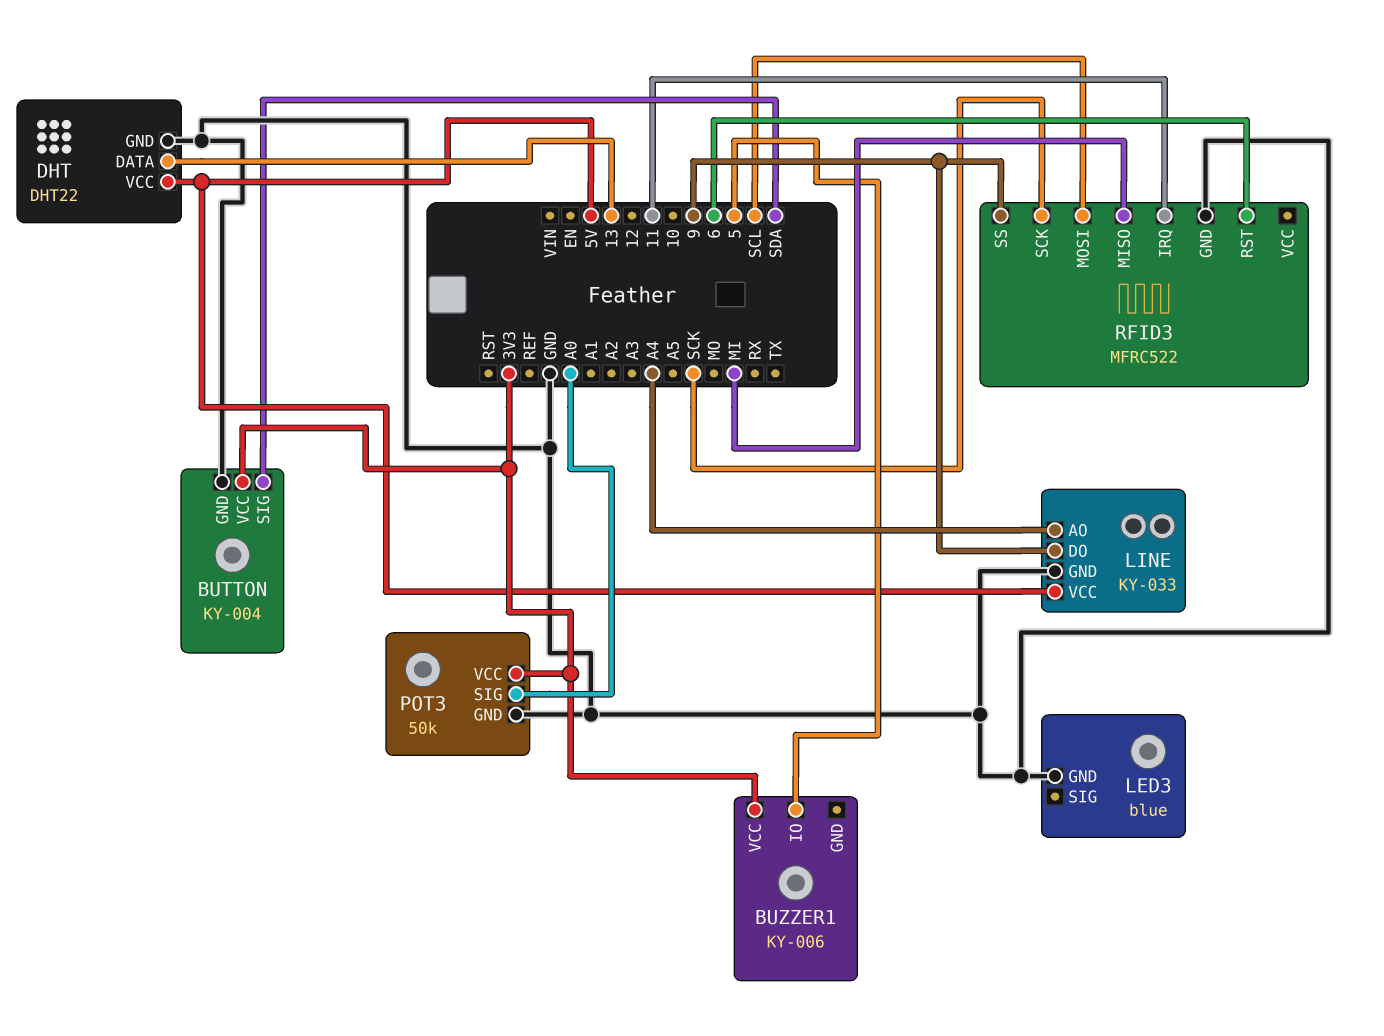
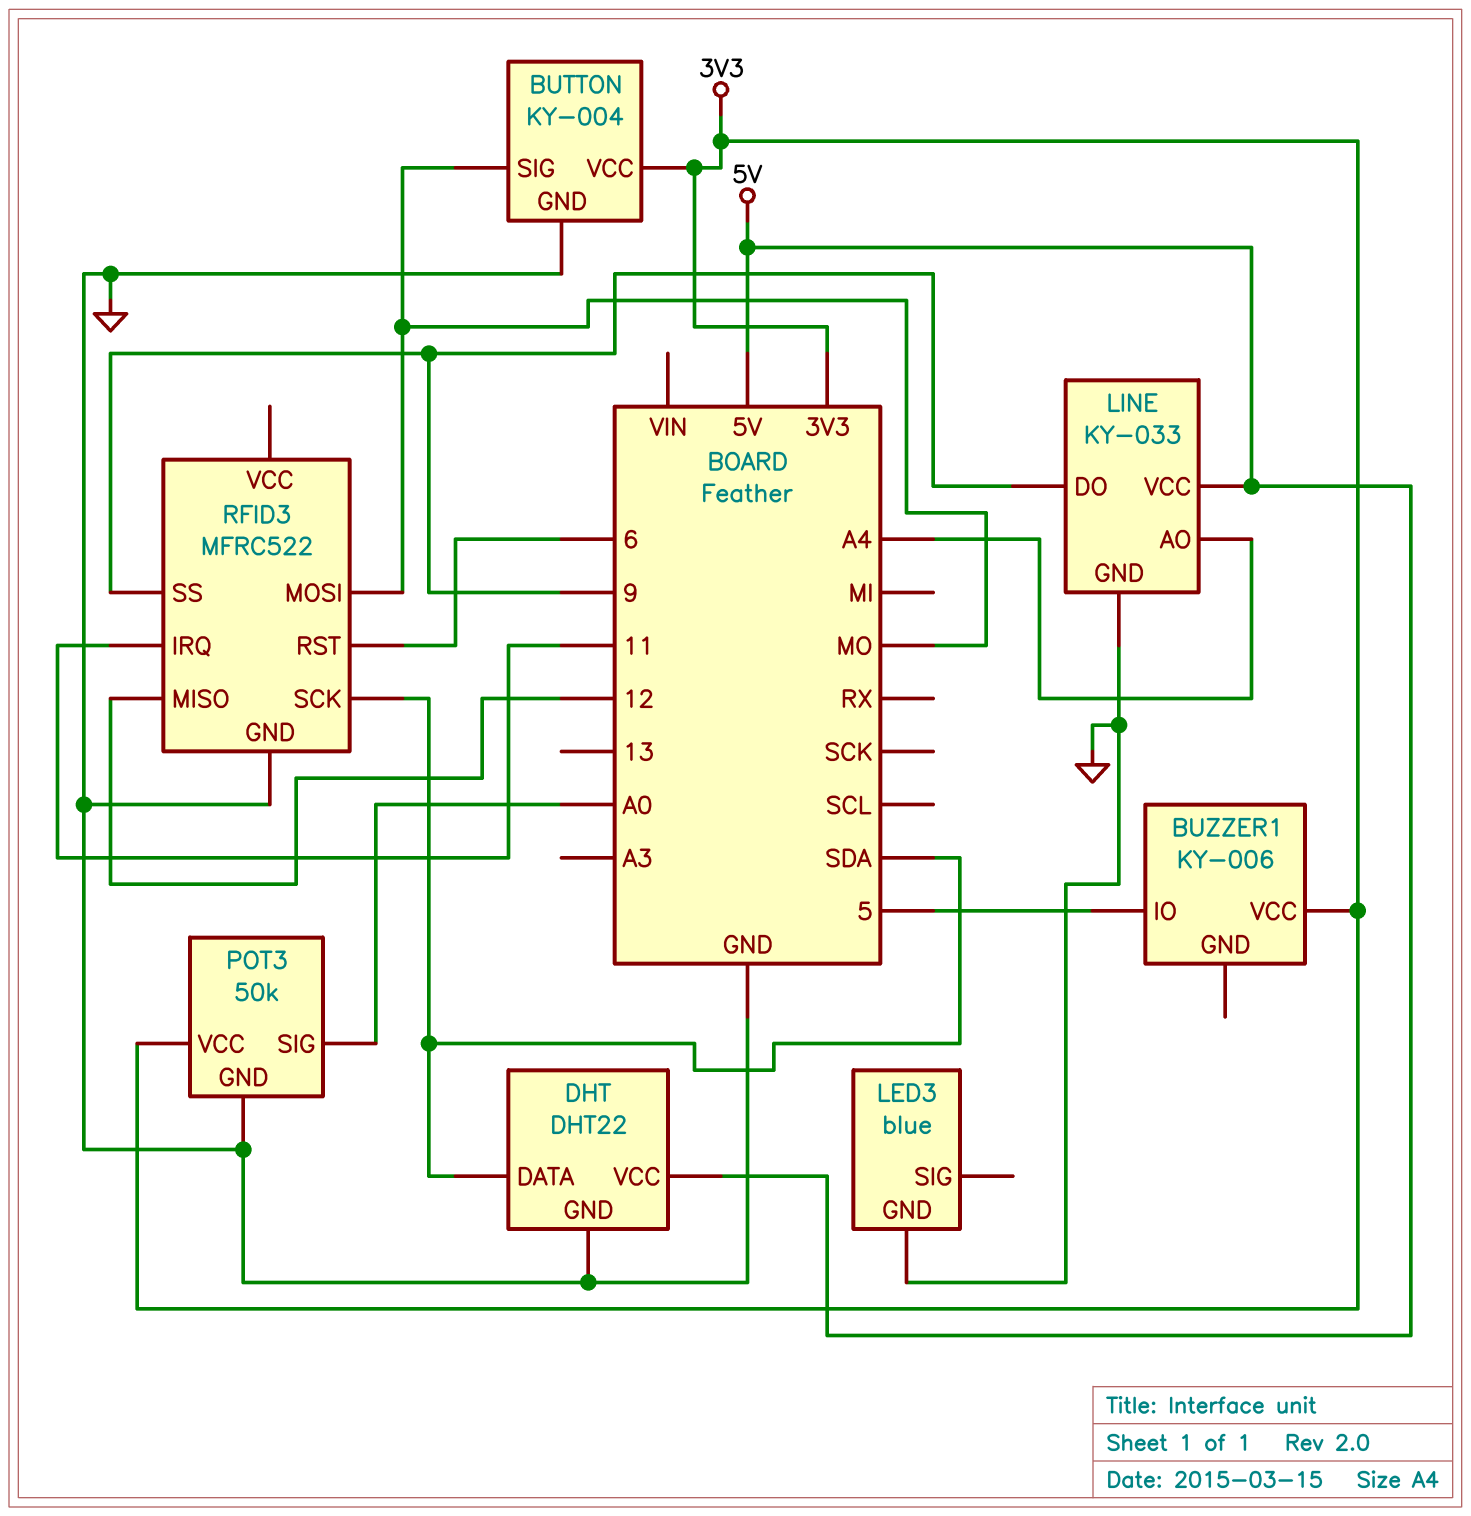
BUTTON pin SIG: SDA -> MO
DHT pin DATA: 13 -> SDA
RFID3 pin MISO: MI -> 12
RFID3 pin MOSI: SCL -> MO
RFID3 pin SCK: SCK -> SDA

